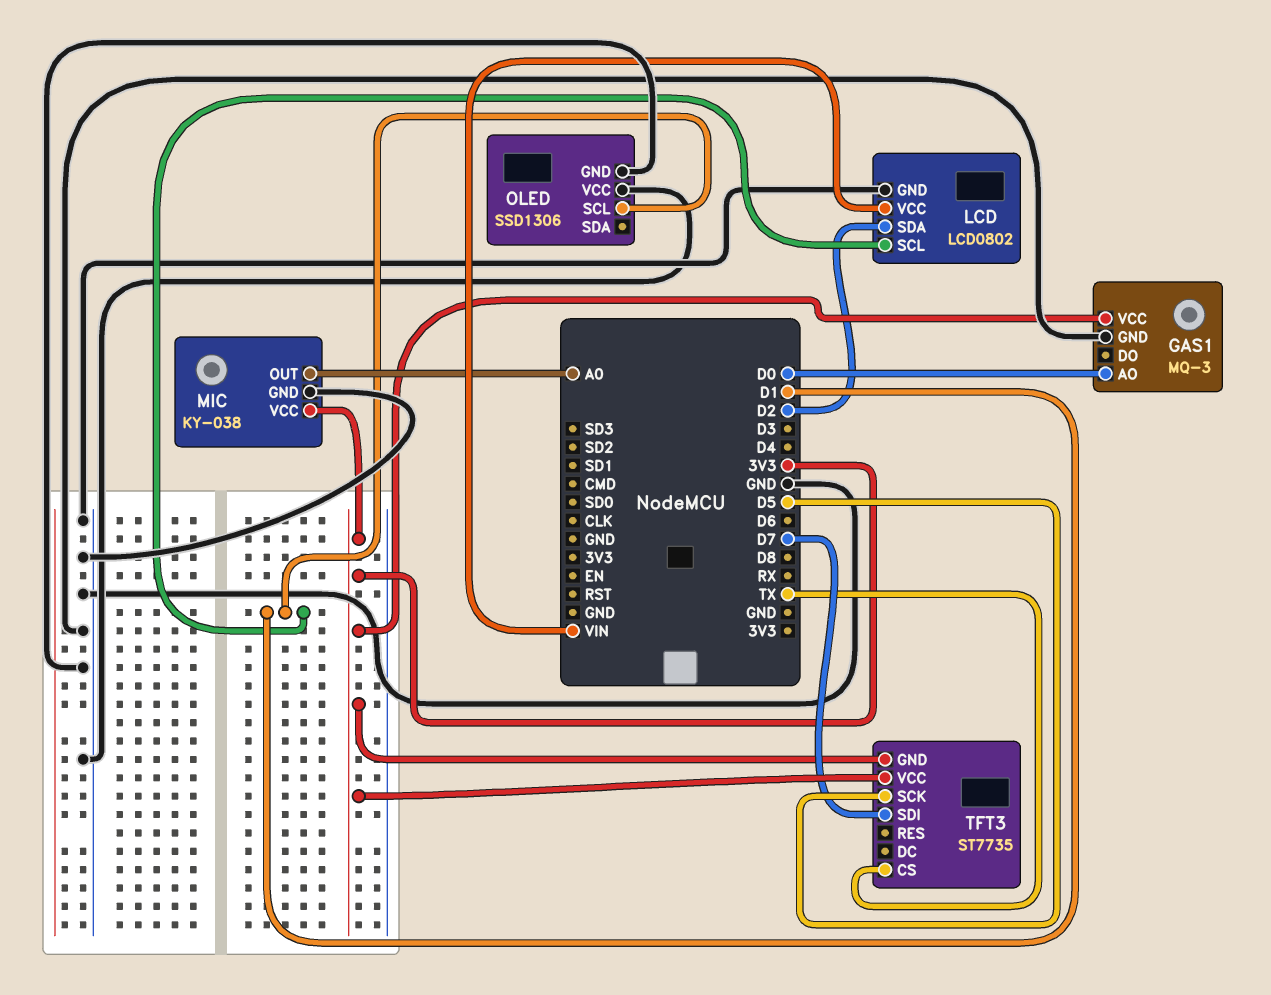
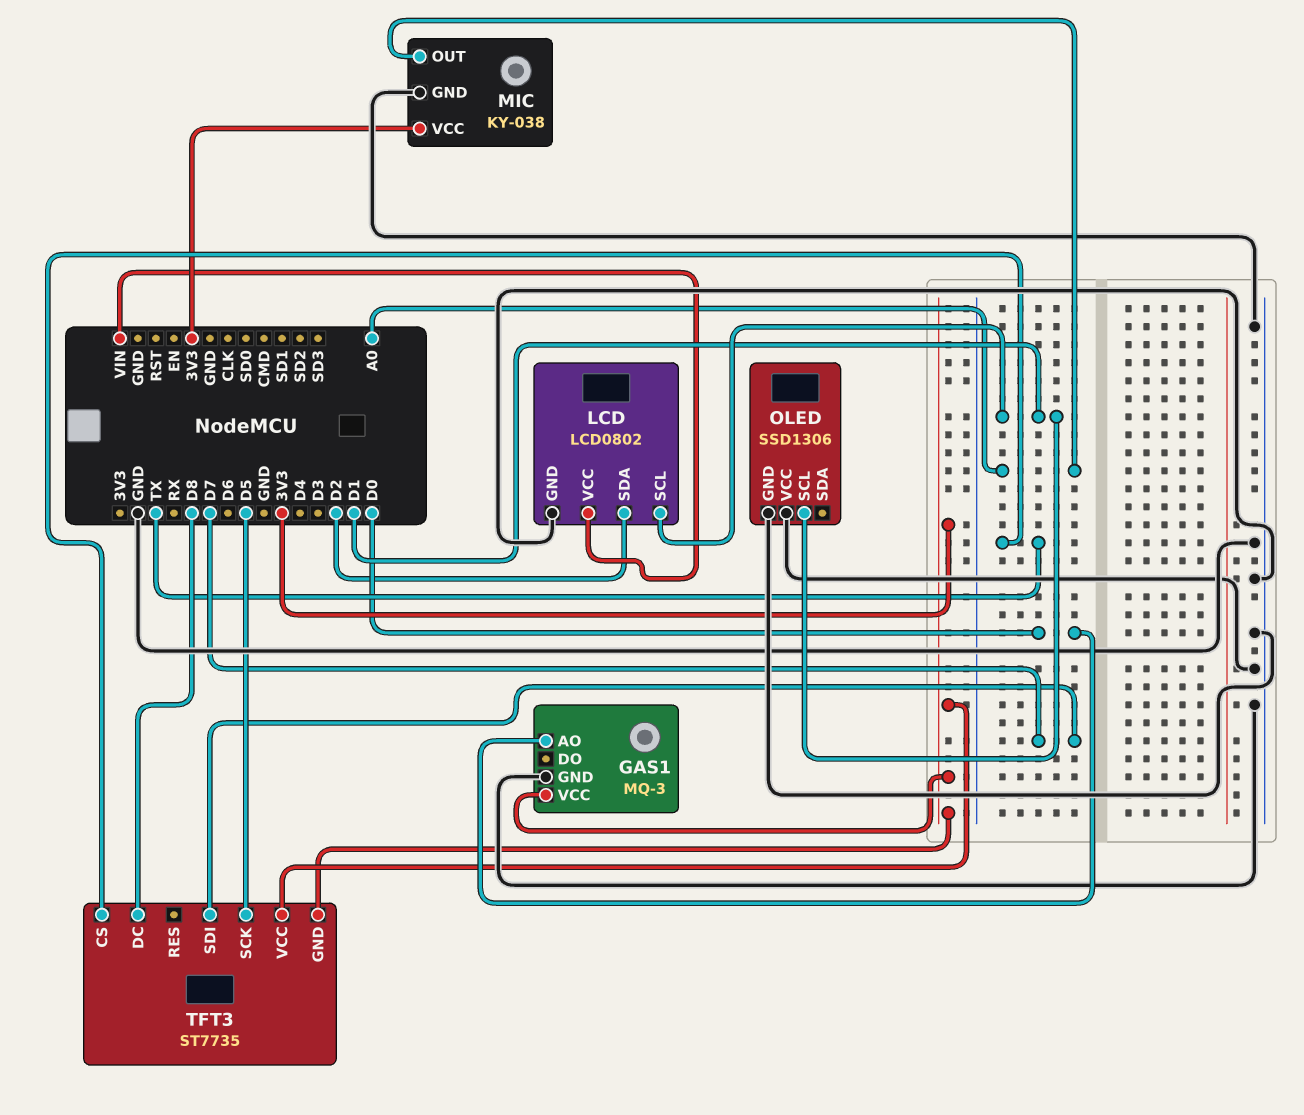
TFT3 pin DC: none -> D8

